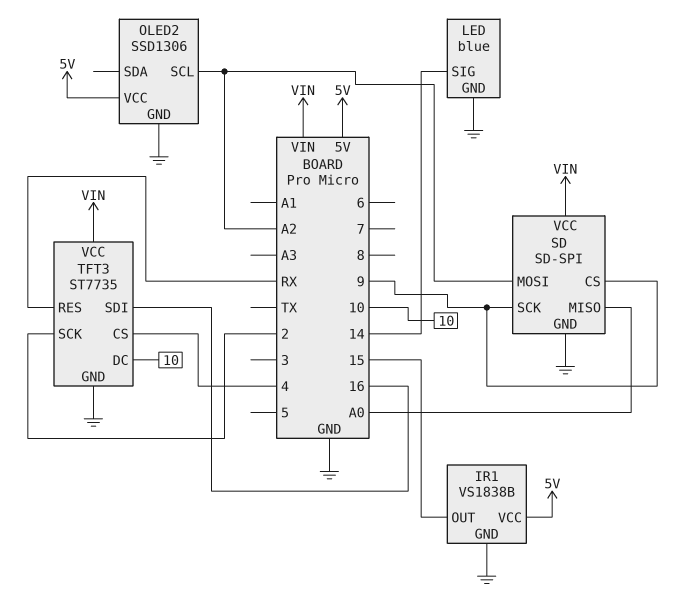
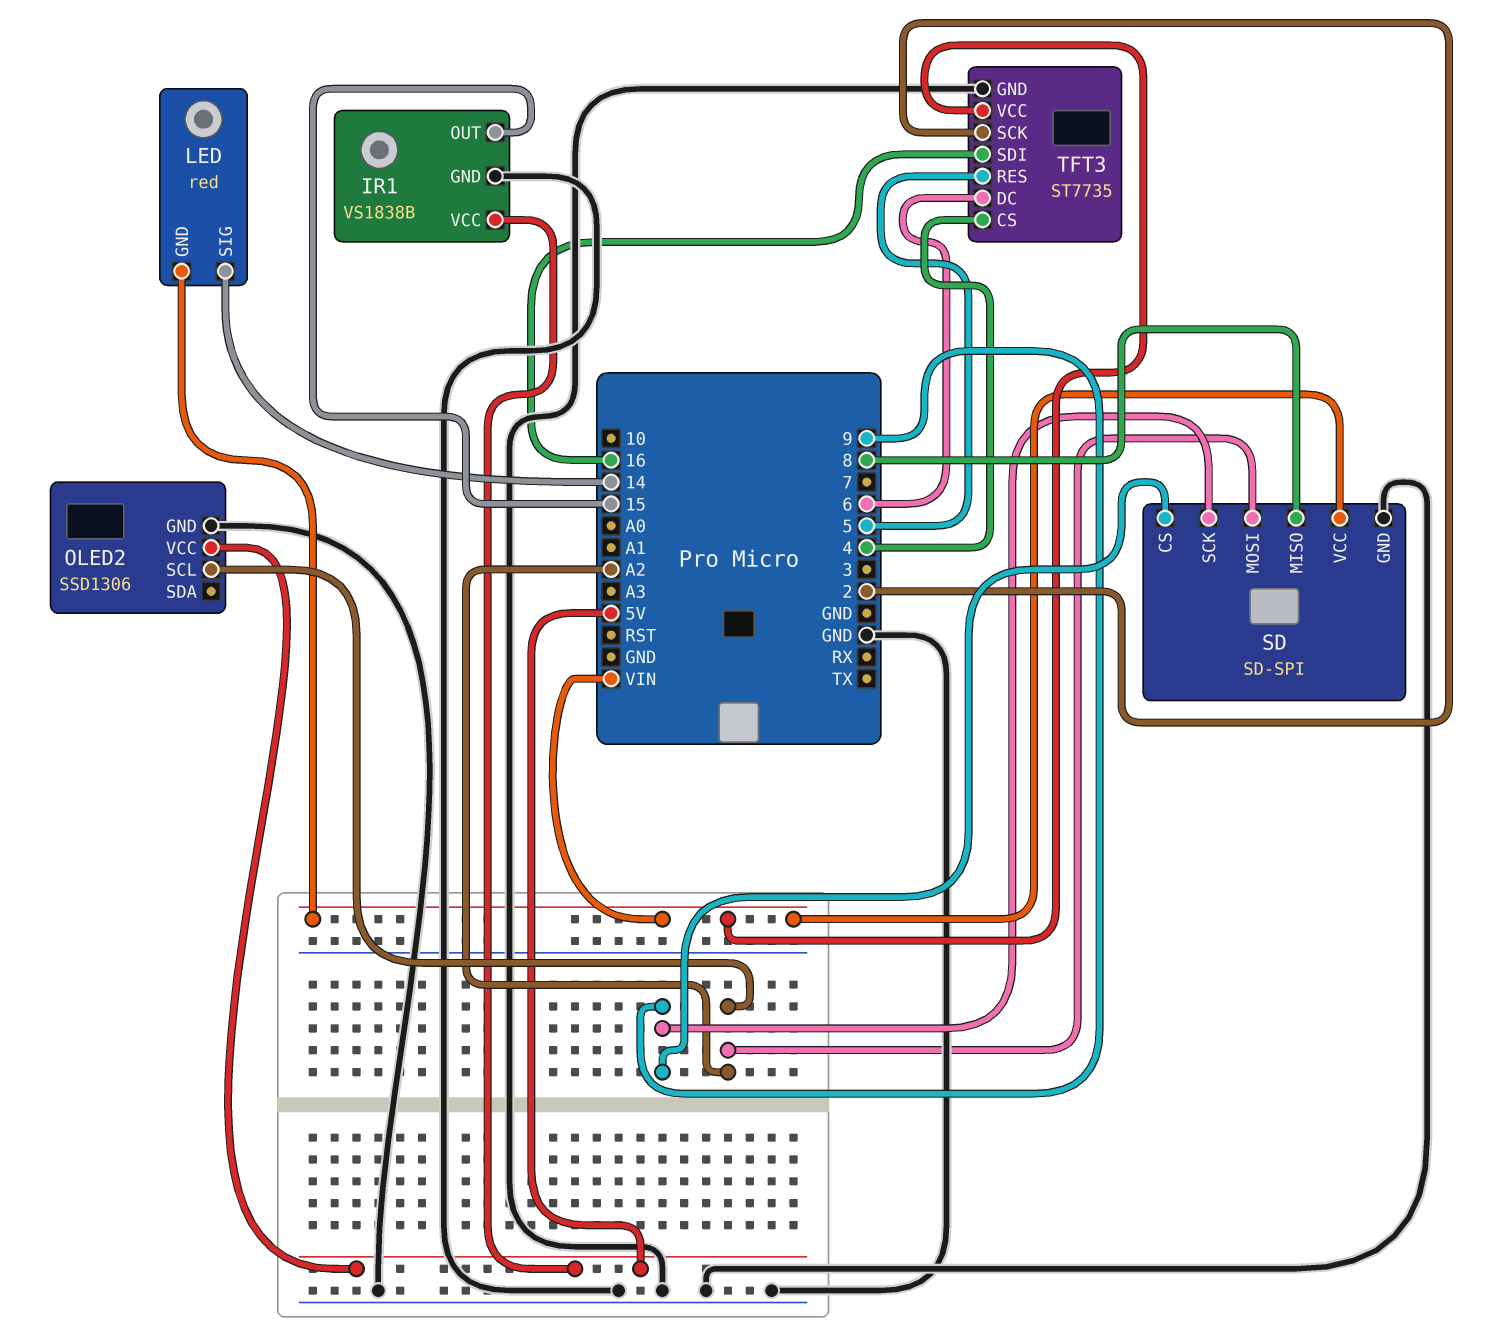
LED: blue -> red
LED pin GND: GND -> VIN
SD pin MISO: A0 -> 8
TFT3 pin DC: 10 -> 6
TFT3 pin RES: RX -> 5

